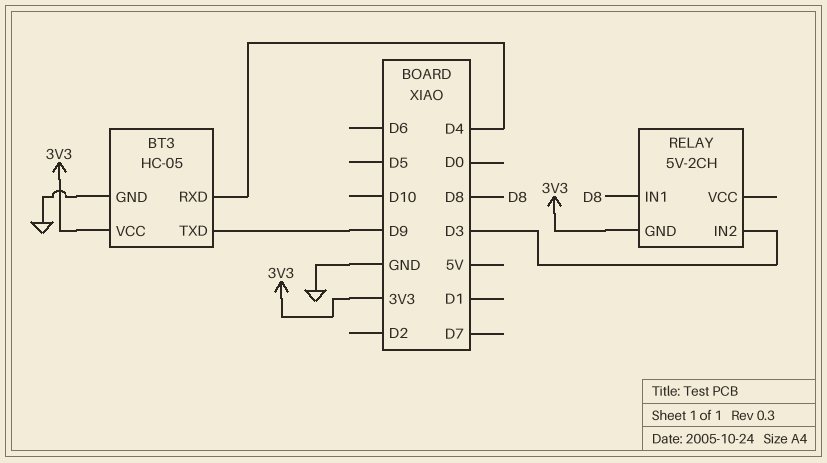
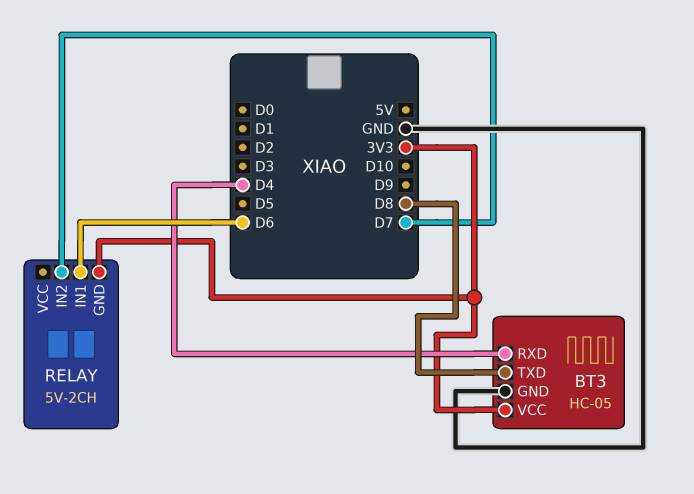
BT3 pin TXD: D9 -> D8
RELAY pin IN1: D8 -> D6
RELAY pin IN2: D3 -> D7

